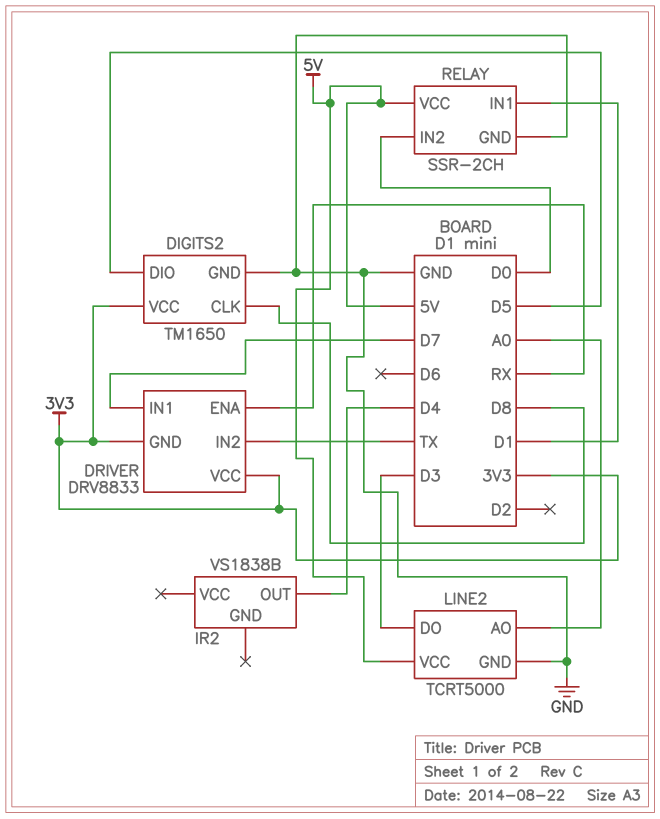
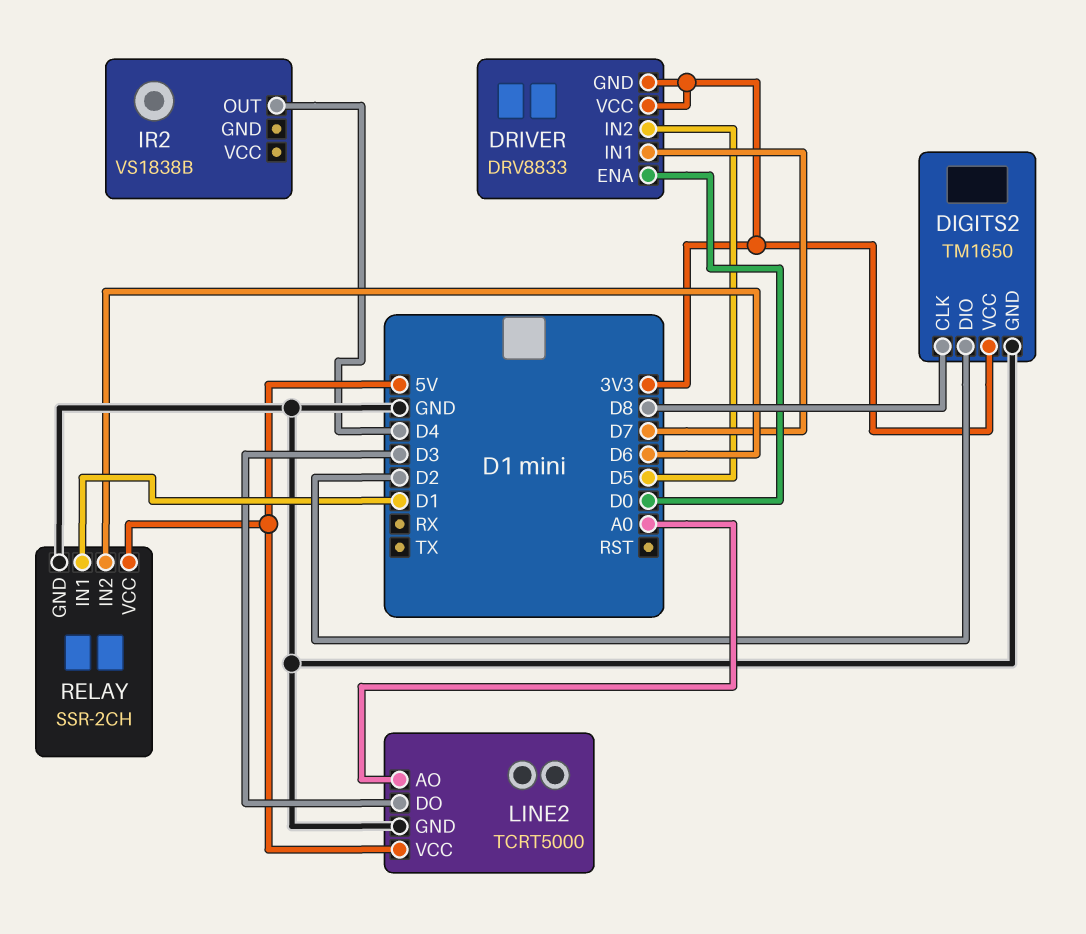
DIGITS2 pin DIO: D5 -> D2
DRIVER pin ENA: RX -> D0
DRIVER pin IN2: TX -> D5
RELAY pin IN2: D0 -> D6

